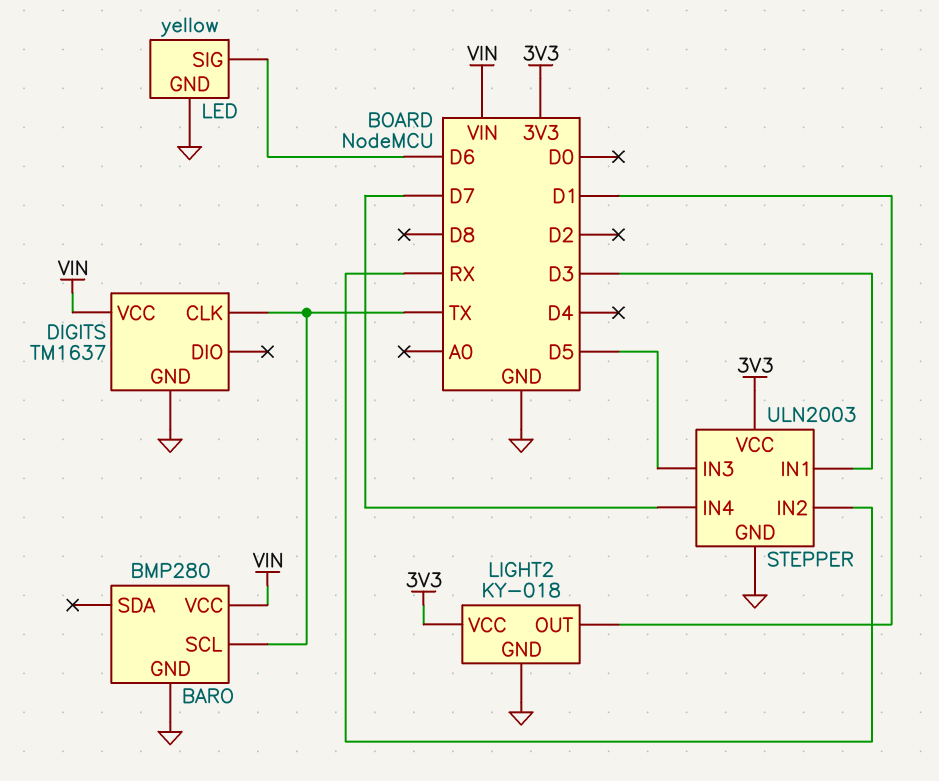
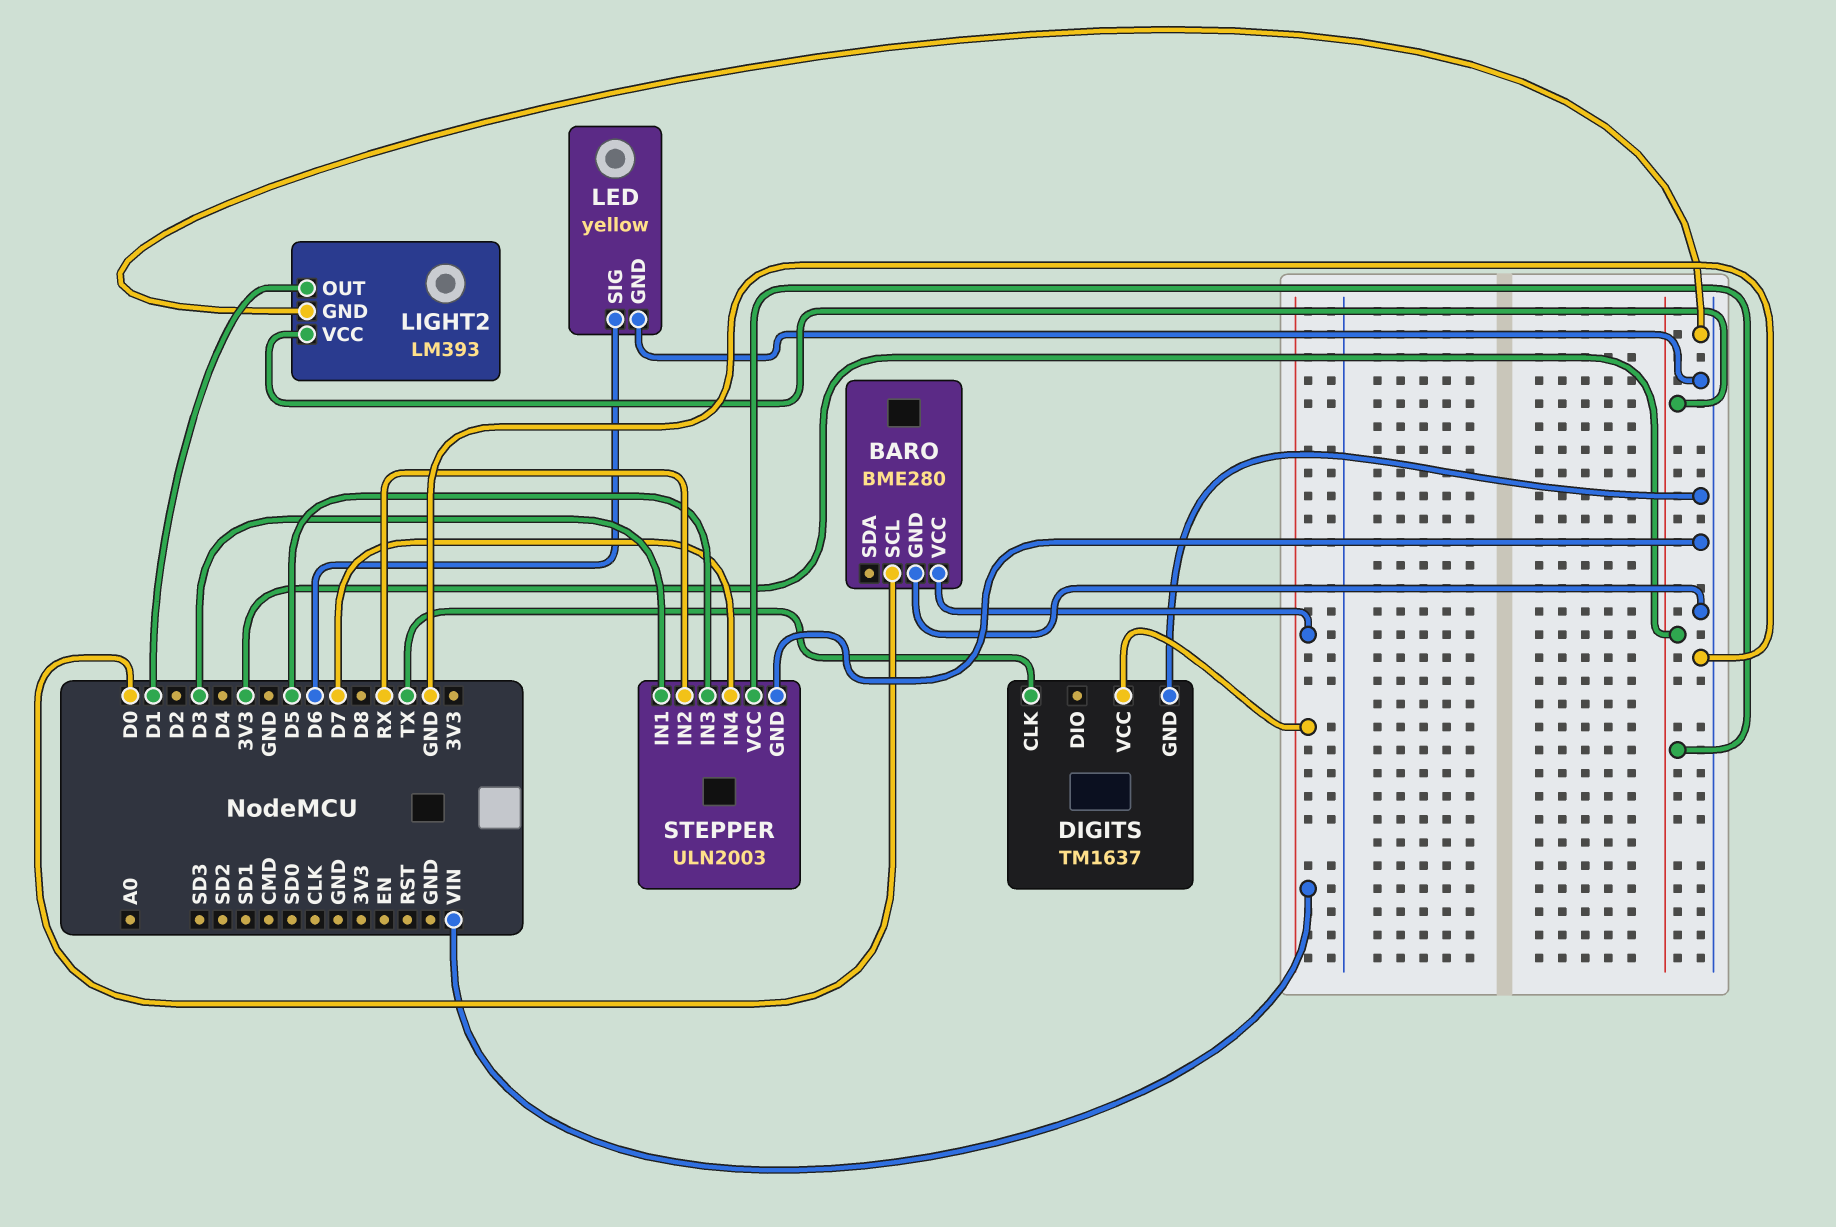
BARO: BMP280 -> BME280
BARO pin SCL: TX -> D0
LIGHT2: KY-018 -> LM393

